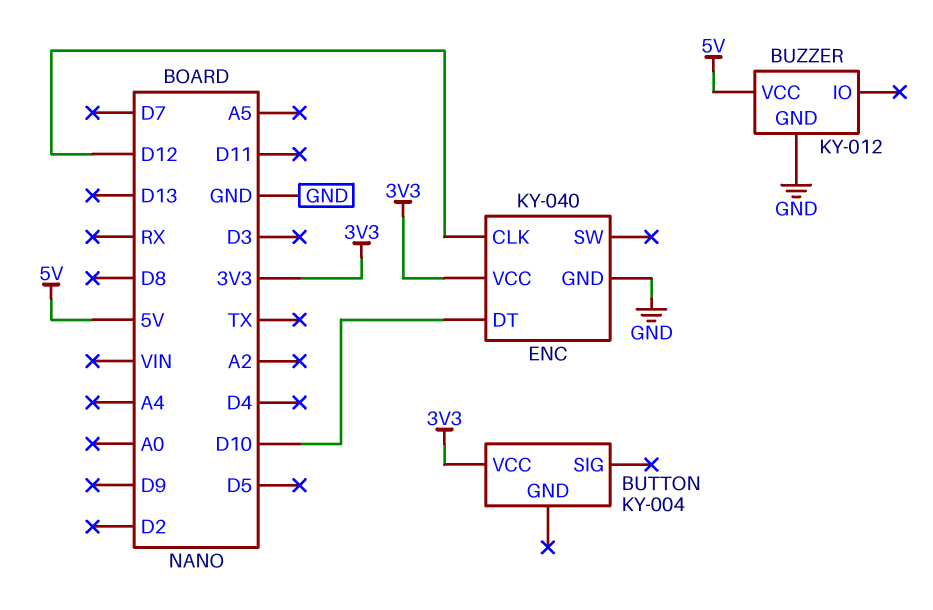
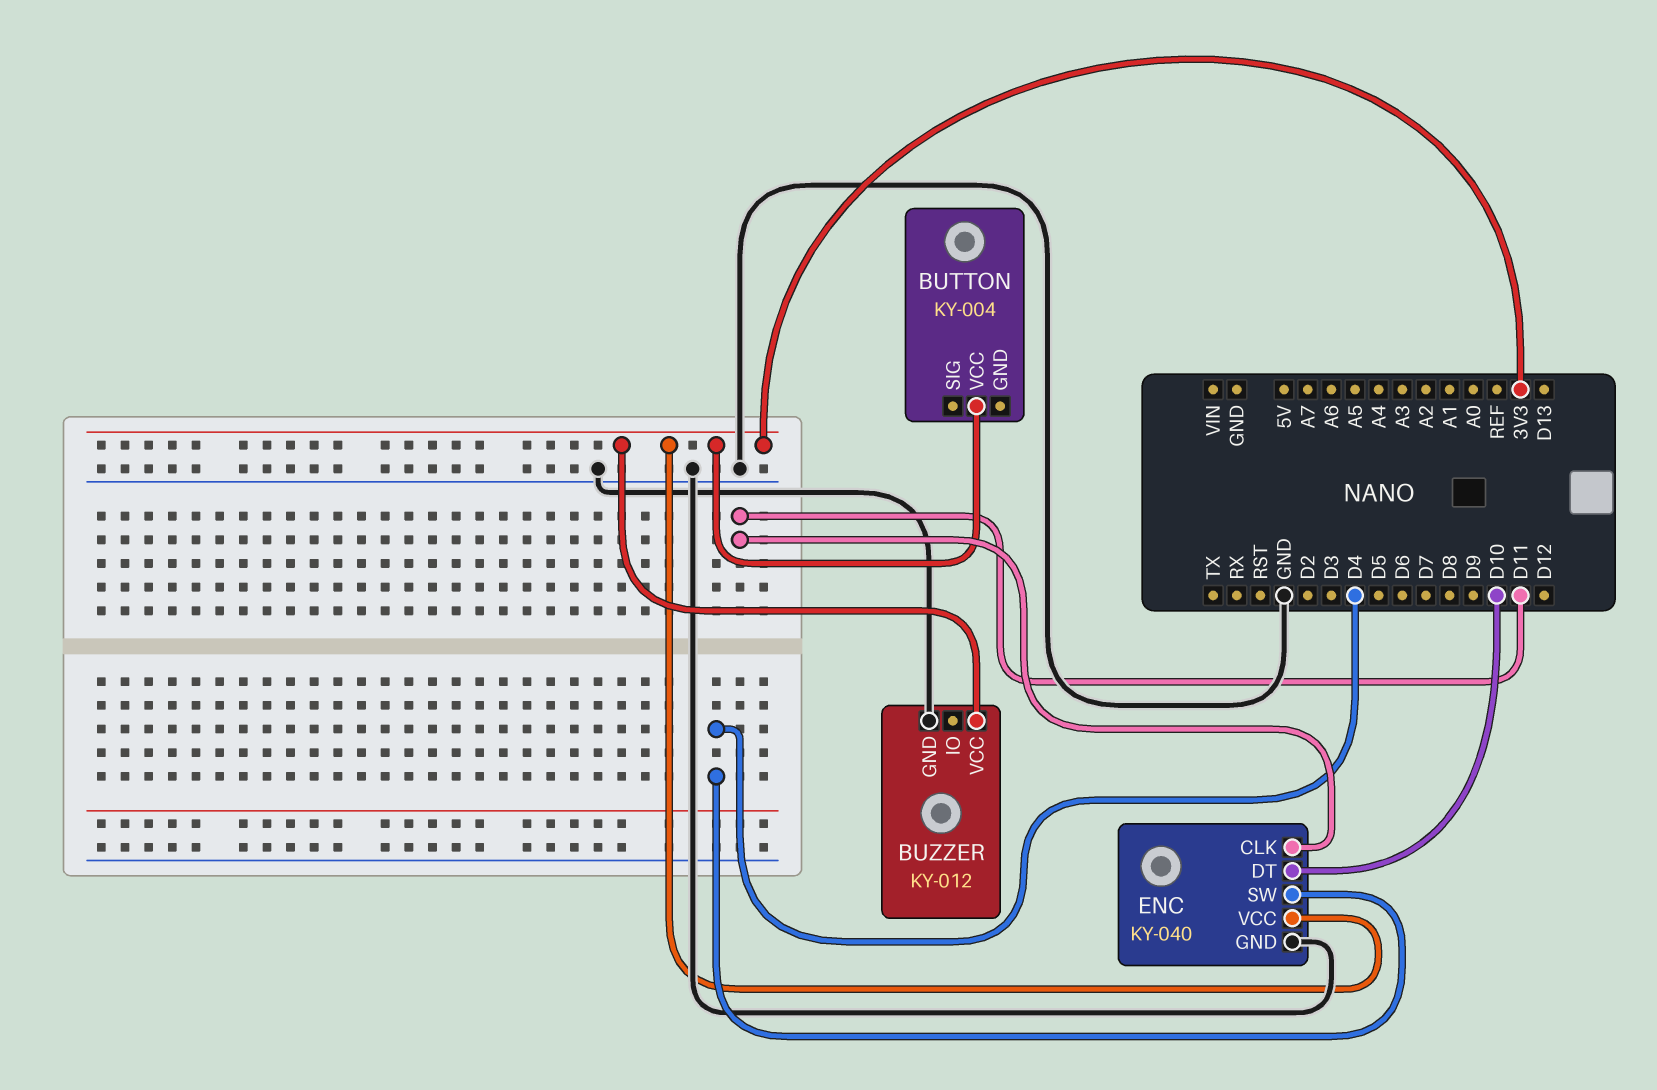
BUZZER pin VCC: 5V -> 3V3
ENC pin CLK: D12 -> D11
ENC pin SW: none -> D4

